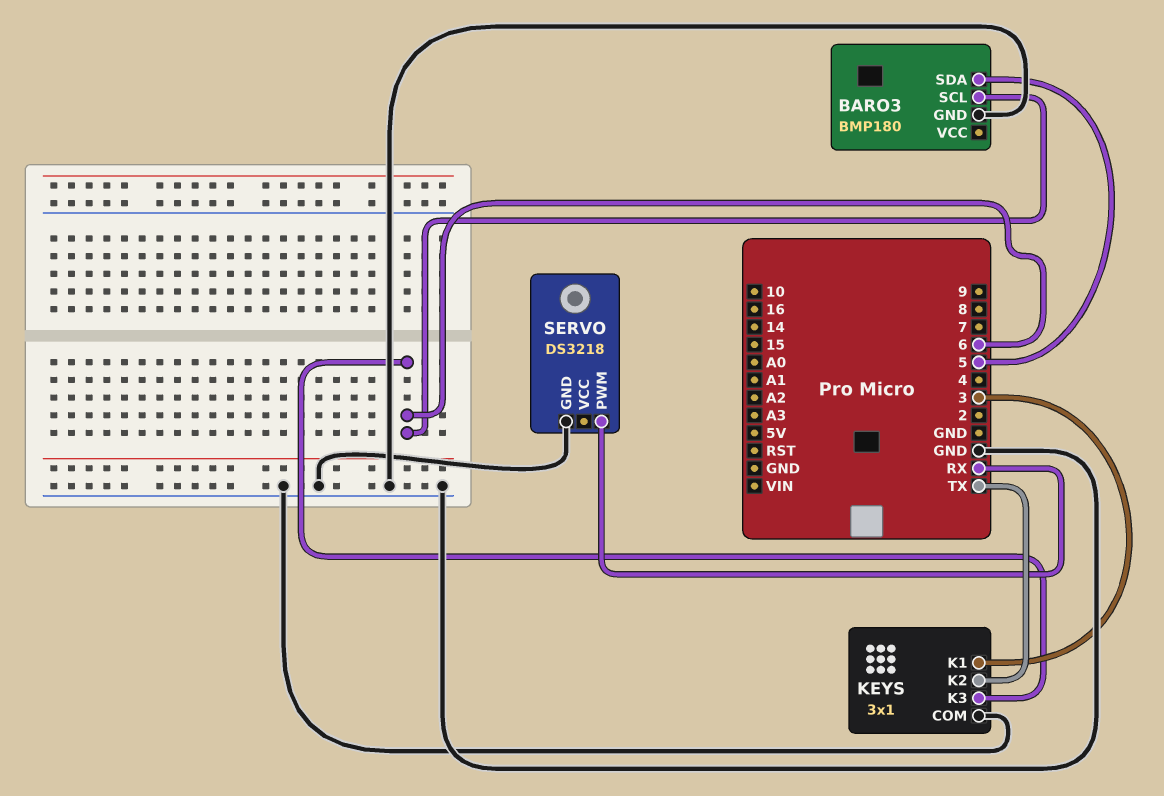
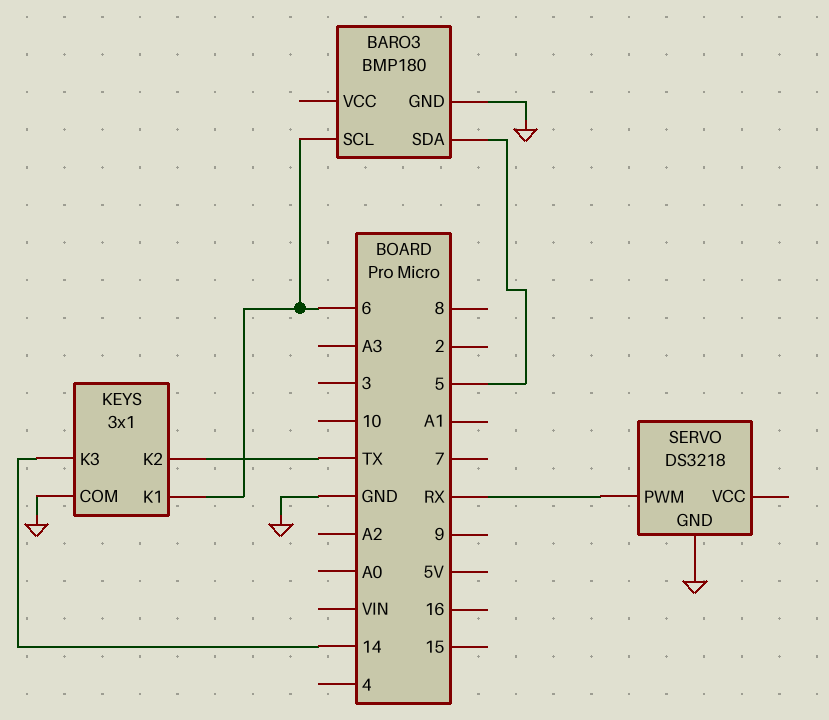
KEYS pin K1: 3 -> 6
KEYS pin K3: 6 -> 14

